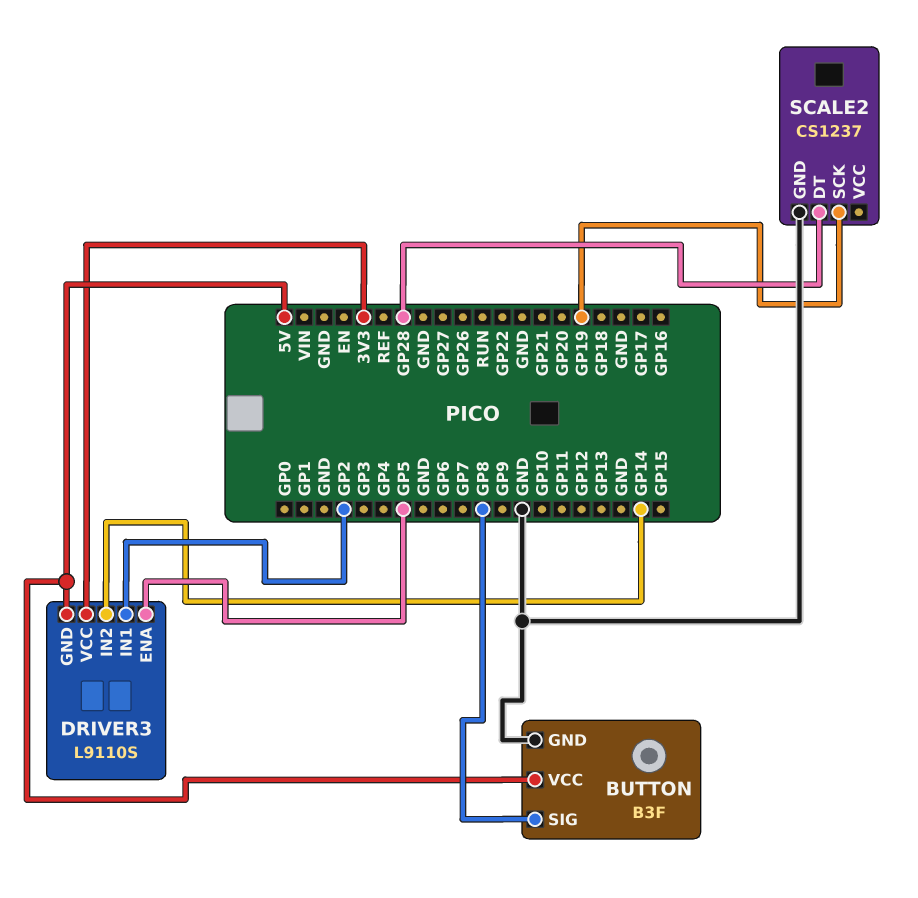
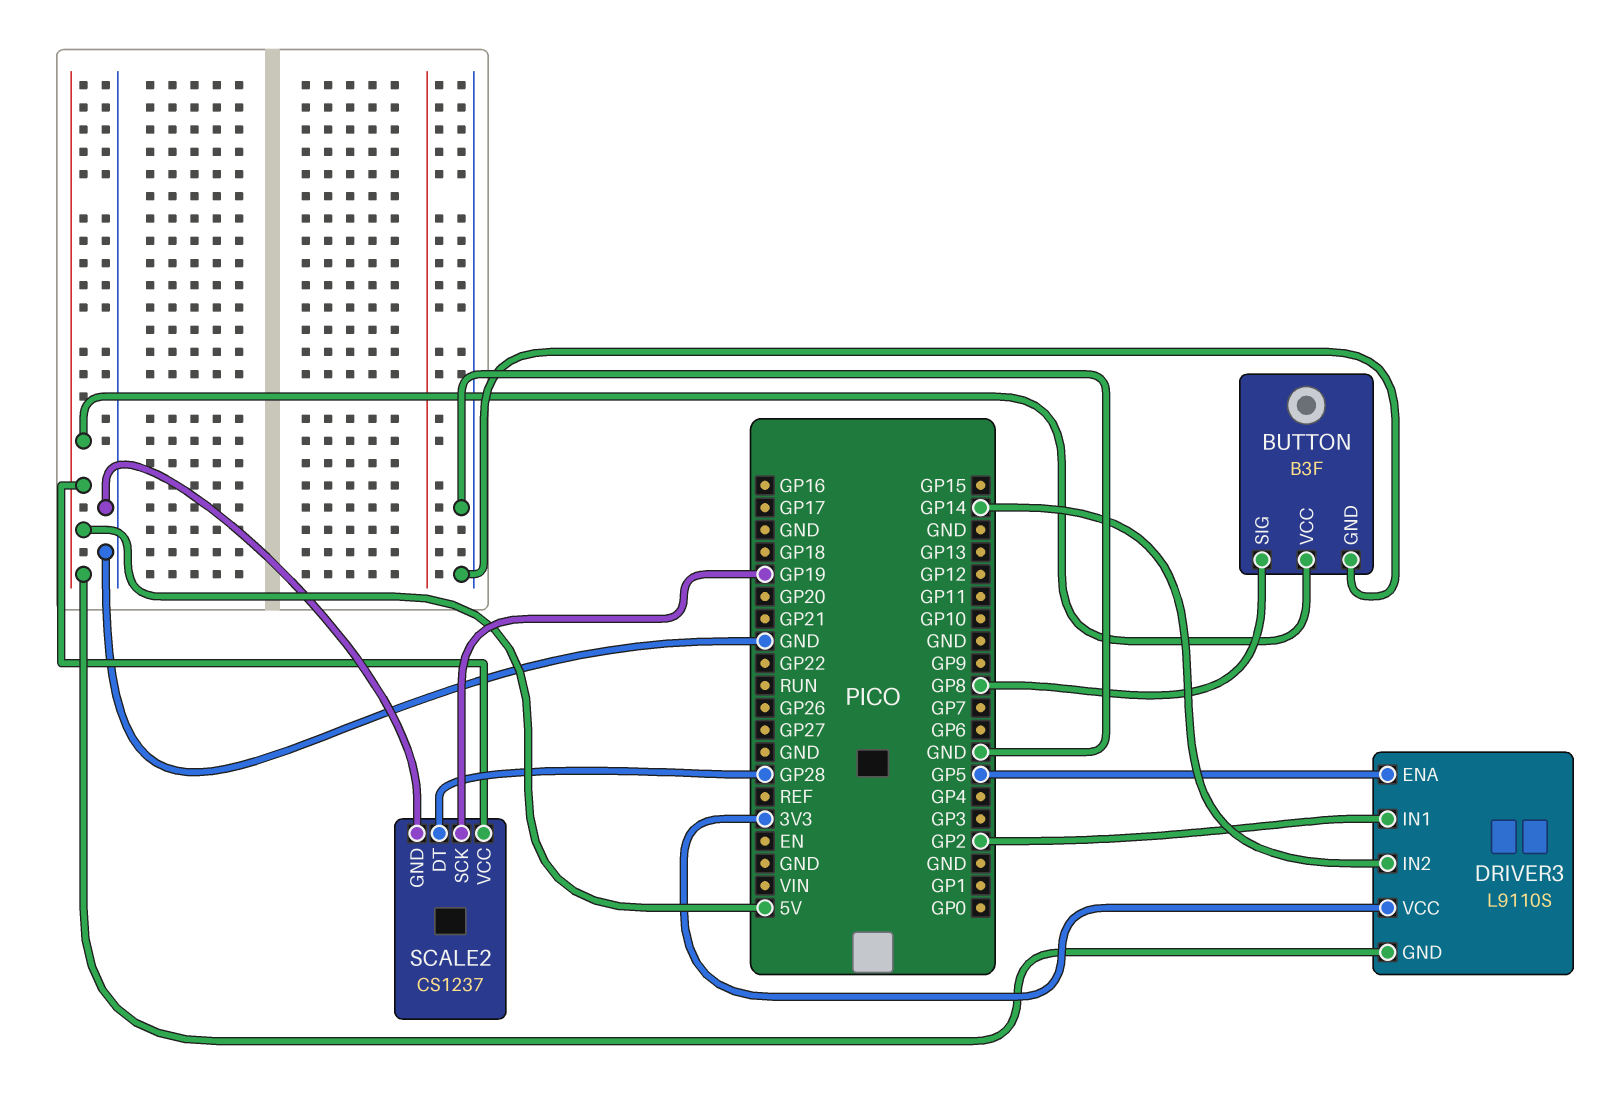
SCALE2 pin VCC: none -> 5V

